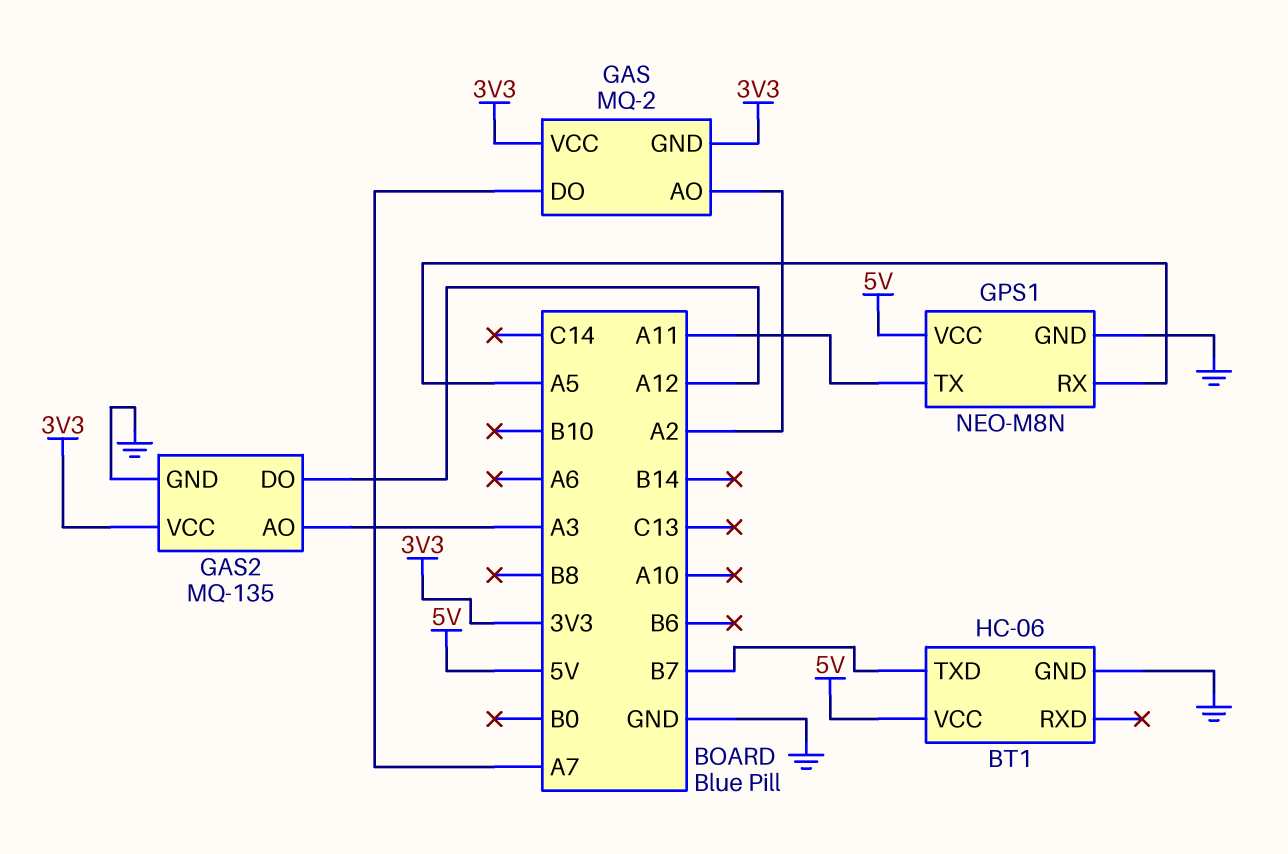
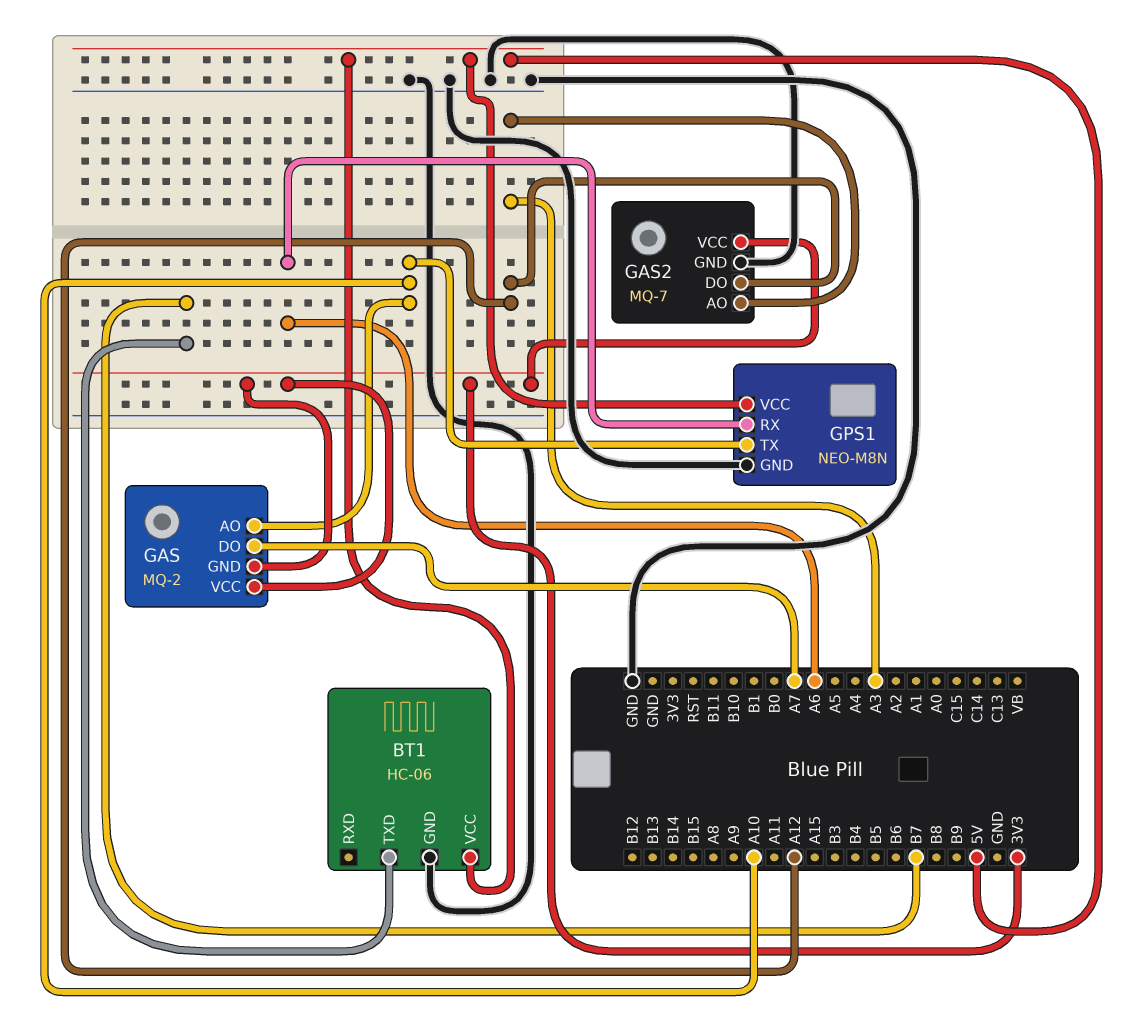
GAS pin AO: A2 -> A10
GAS2: MQ-135 -> MQ-7
GPS1 pin RX: A5 -> A6
GPS1 pin TX: A11 -> A10

